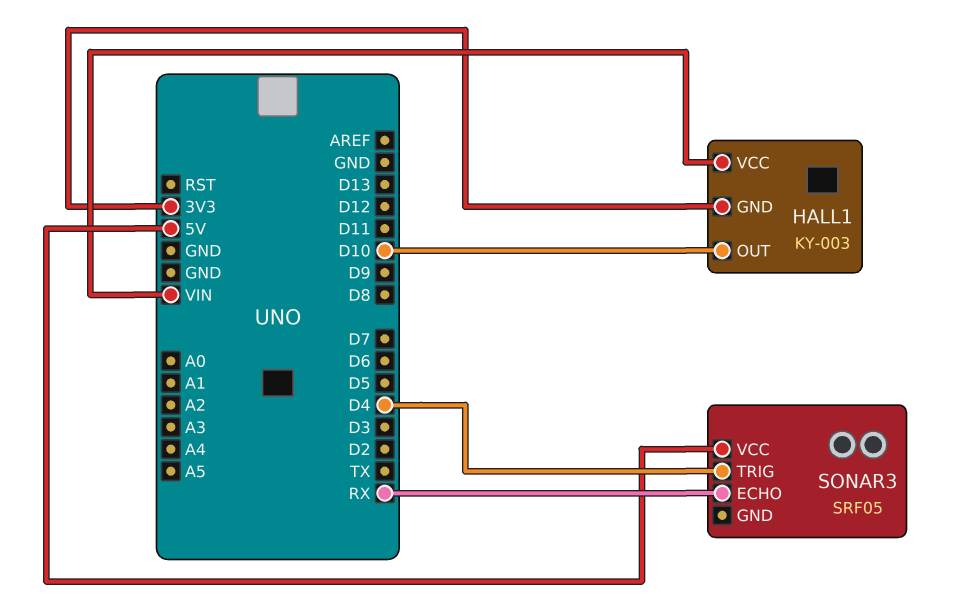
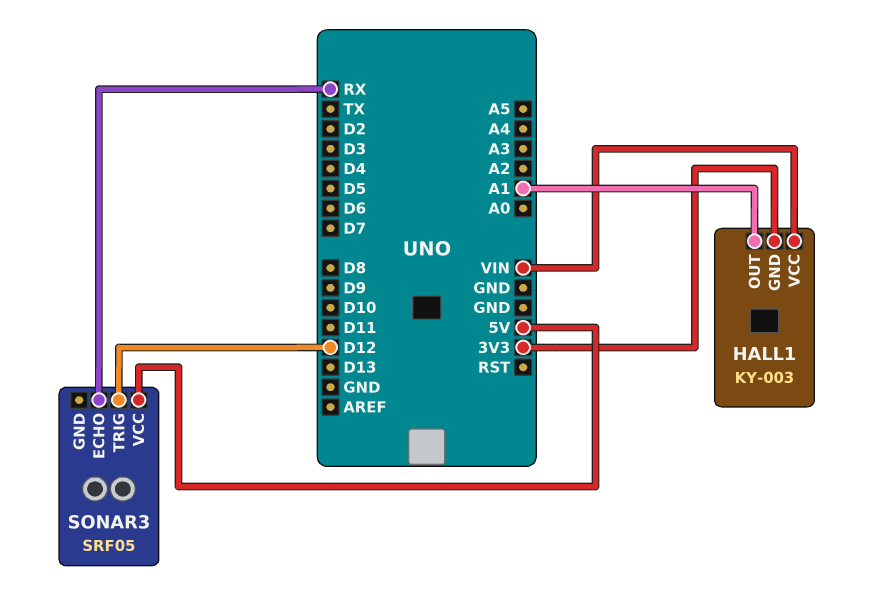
HALL1 pin OUT: D10 -> A1
SONAR3 pin TRIG: D4 -> D12

